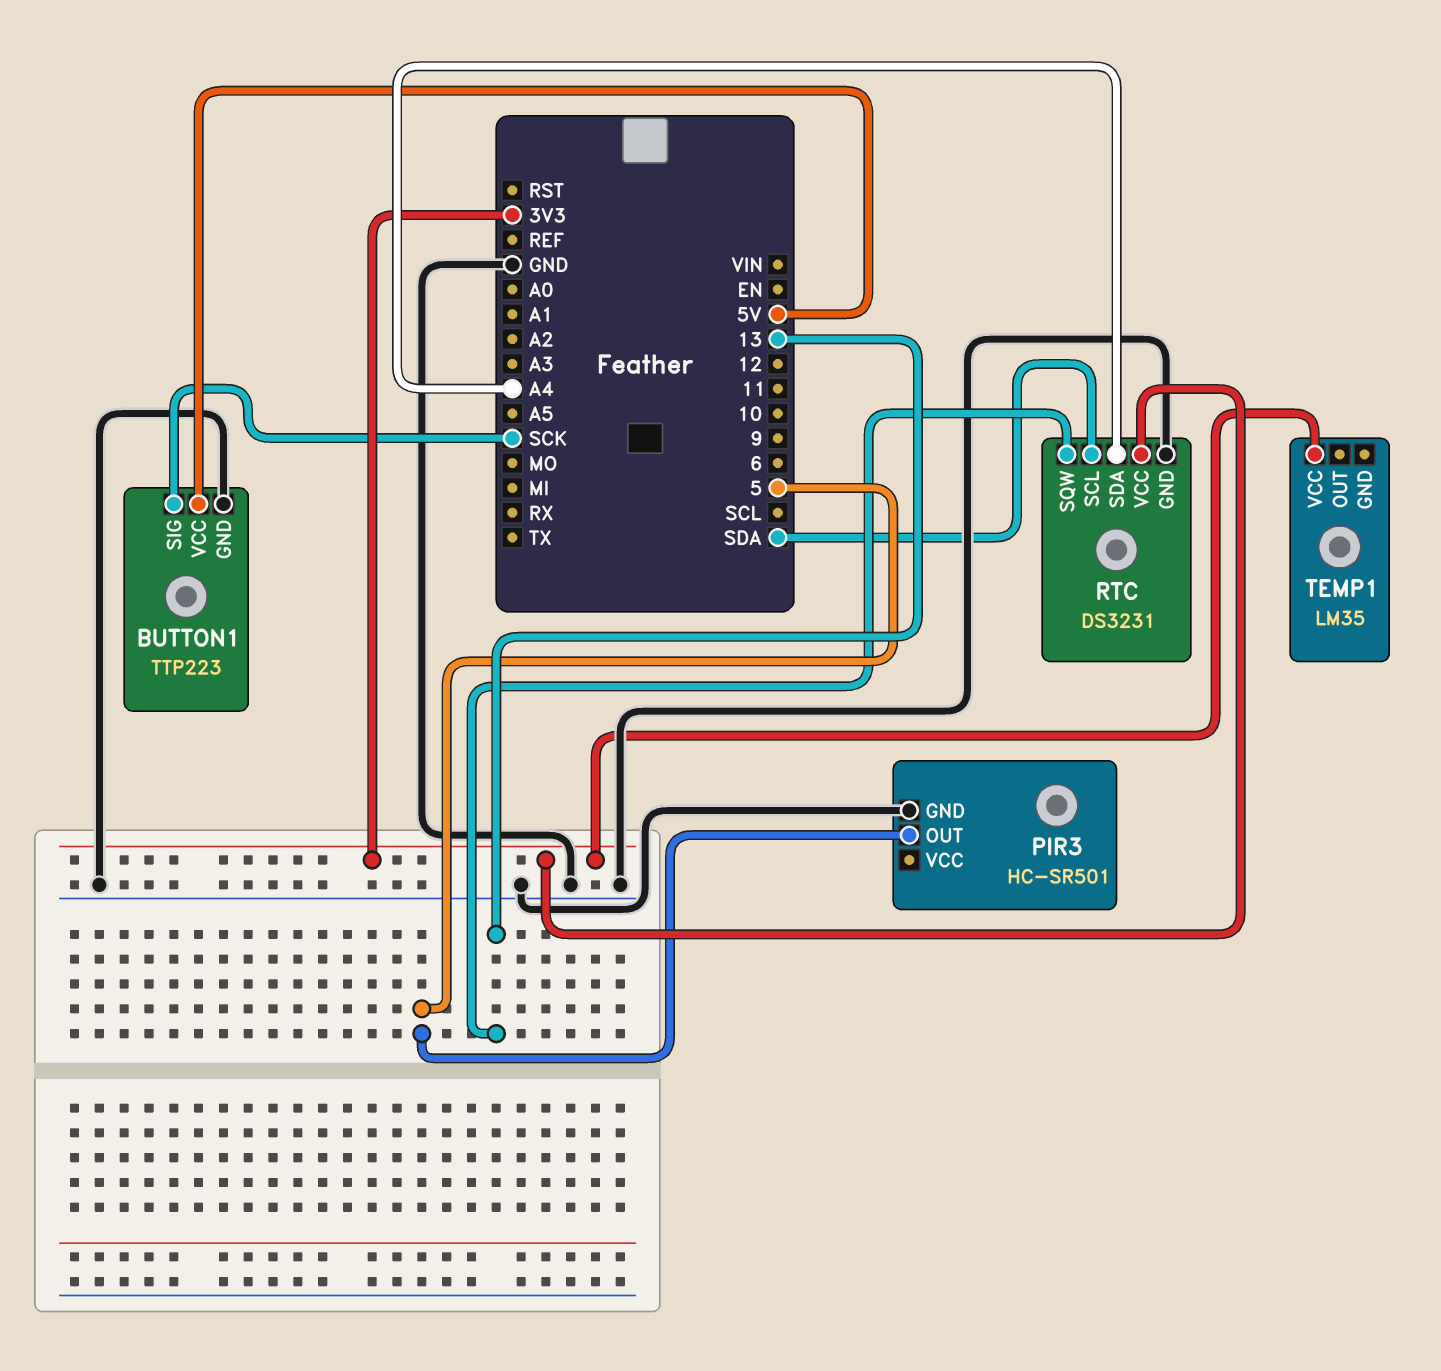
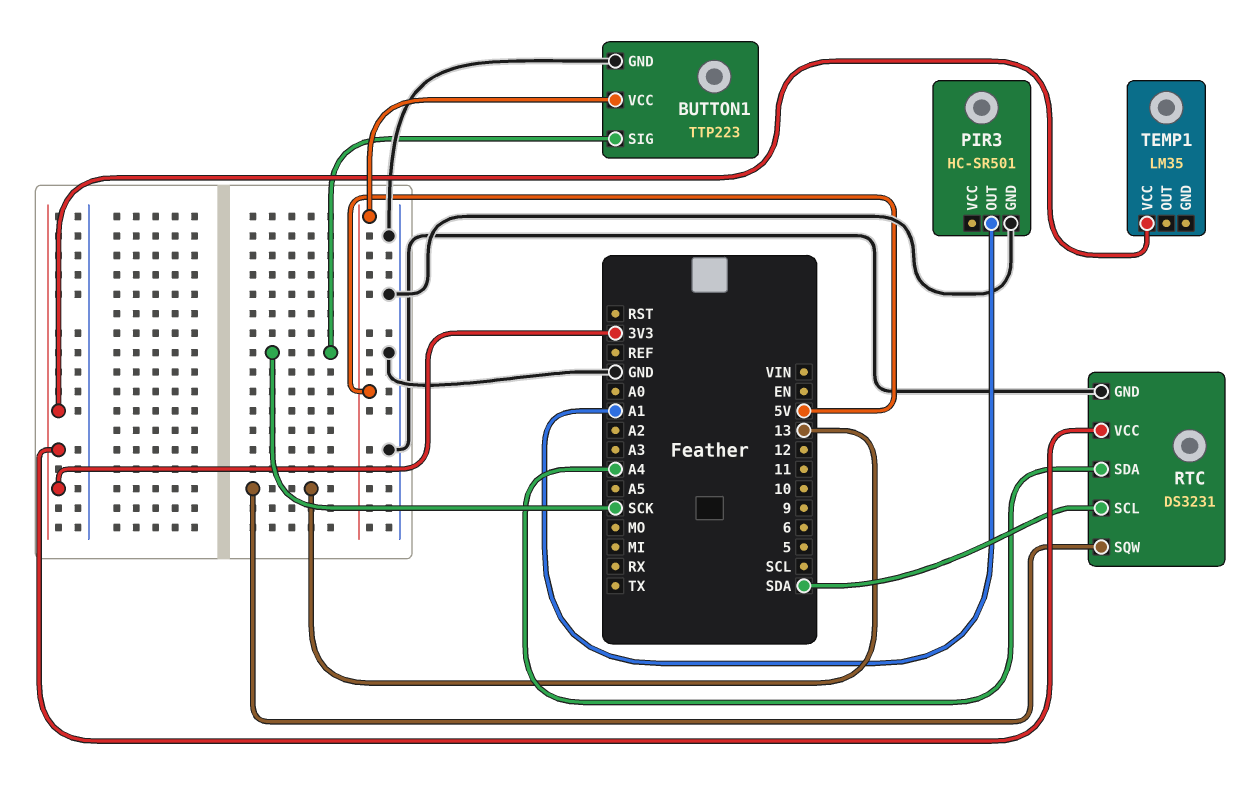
PIR3 pin OUT: 5 -> A1

